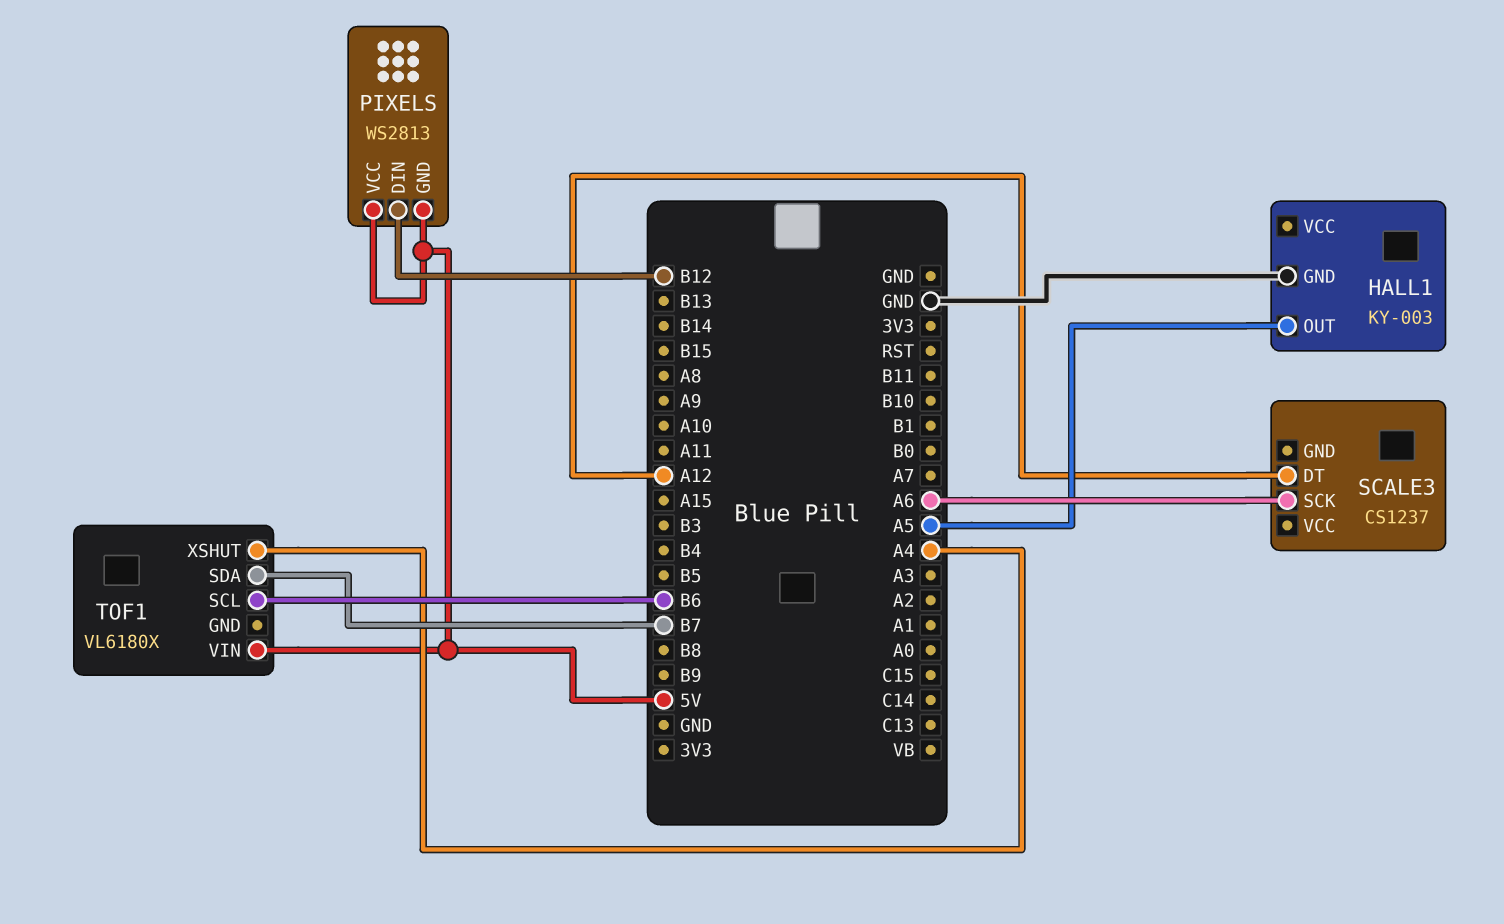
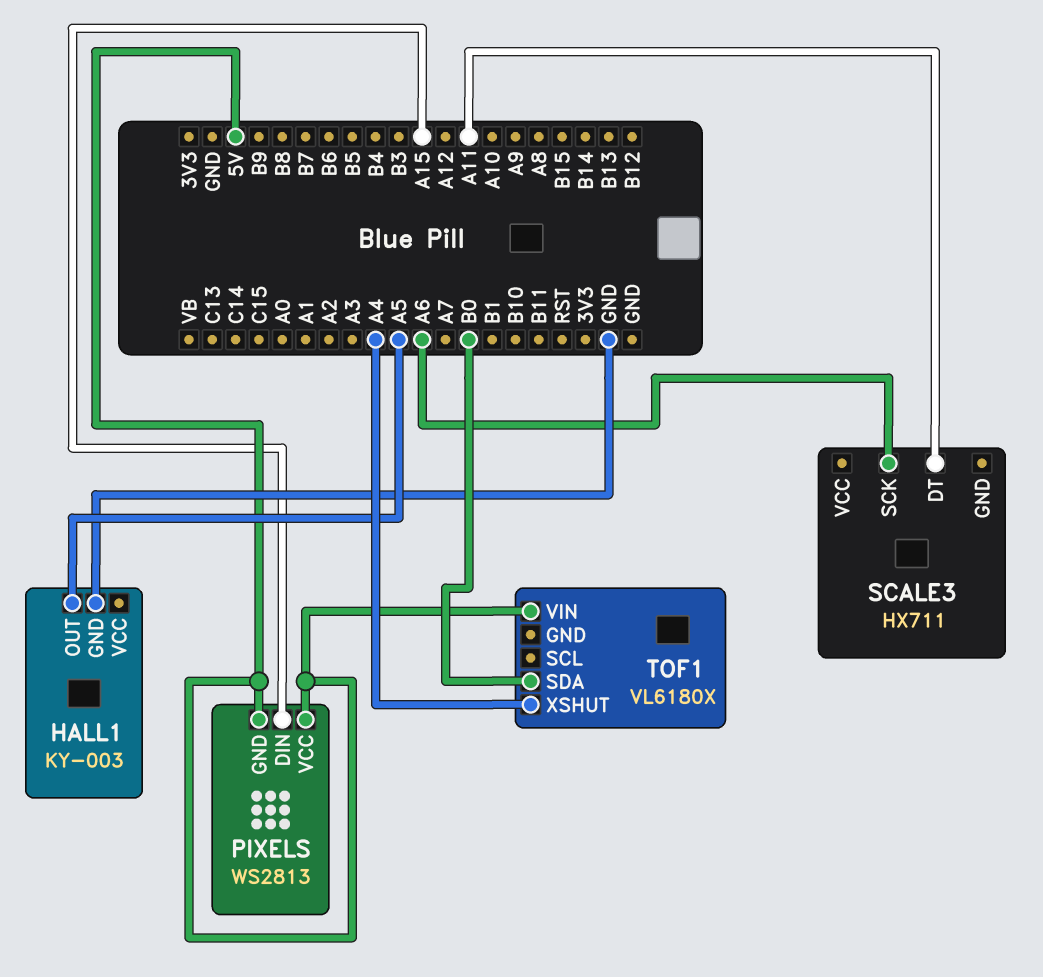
PIXELS pin DIN: B12 -> A15
SCALE3: CS1237 -> HX711
SCALE3 pin DT: A12 -> A11
TOF1 pin SCL: B6 -> none
TOF1 pin SDA: B7 -> B0

